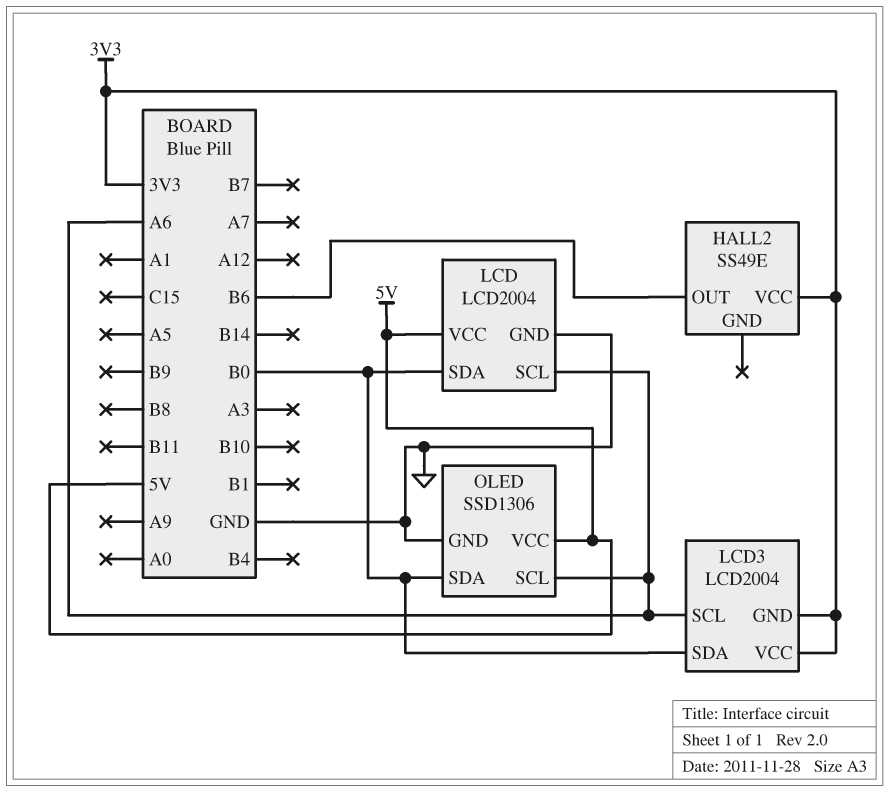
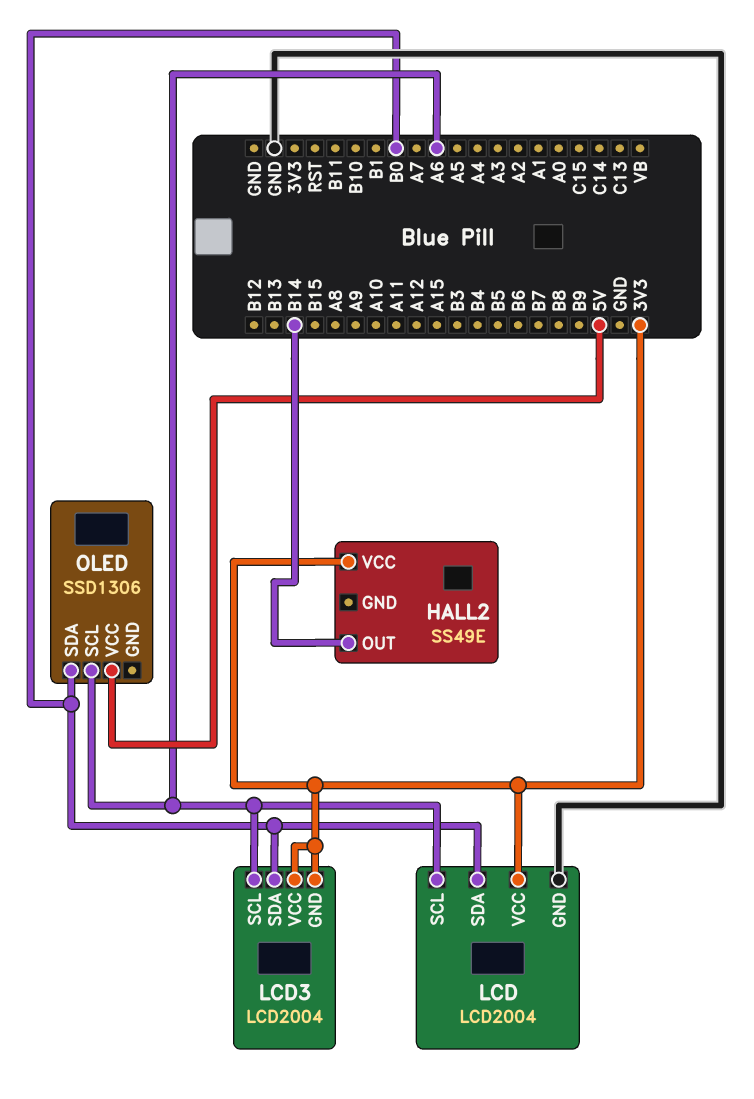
HALL2 pin OUT: B6 -> B14
LCD pin VCC: 5V -> 3V3
OLED pin GND: GND -> none

